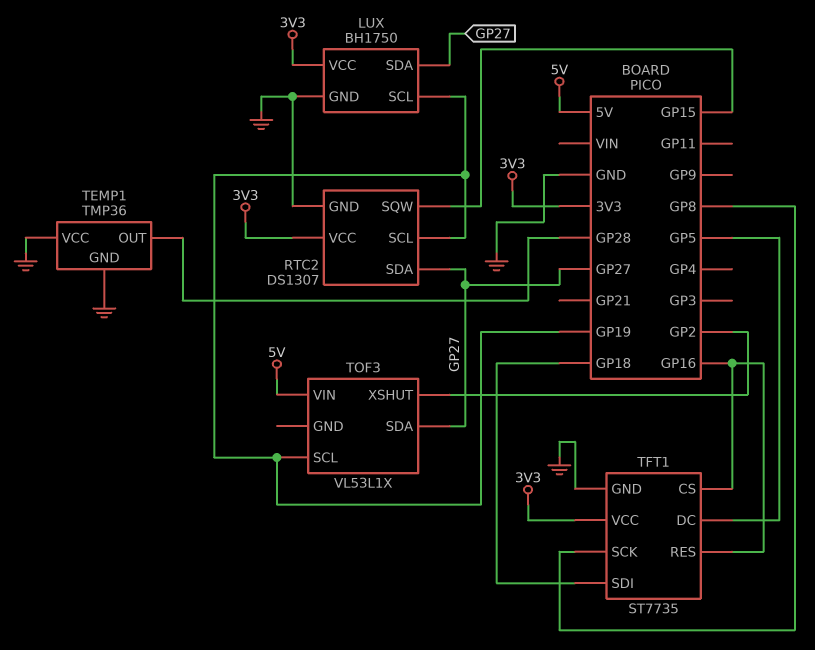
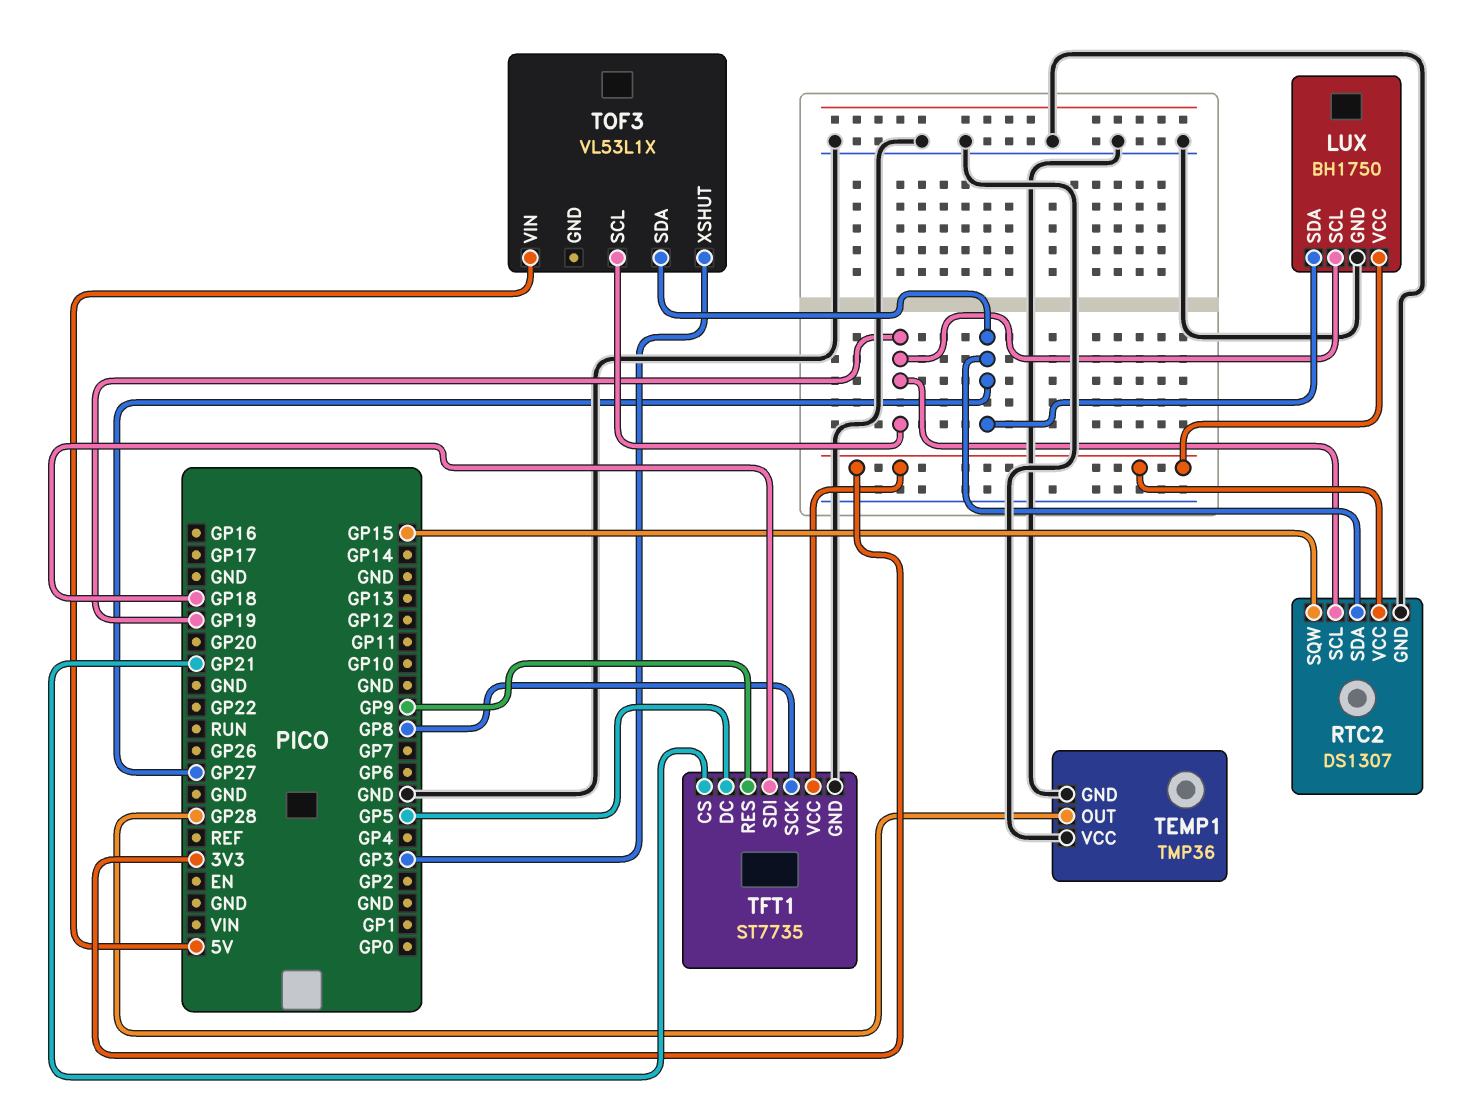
TFT1 pin CS: GP16 -> GP21
TFT1 pin RES: GP16 -> GP9
TOF3 pin XSHUT: GP2 -> GP3

